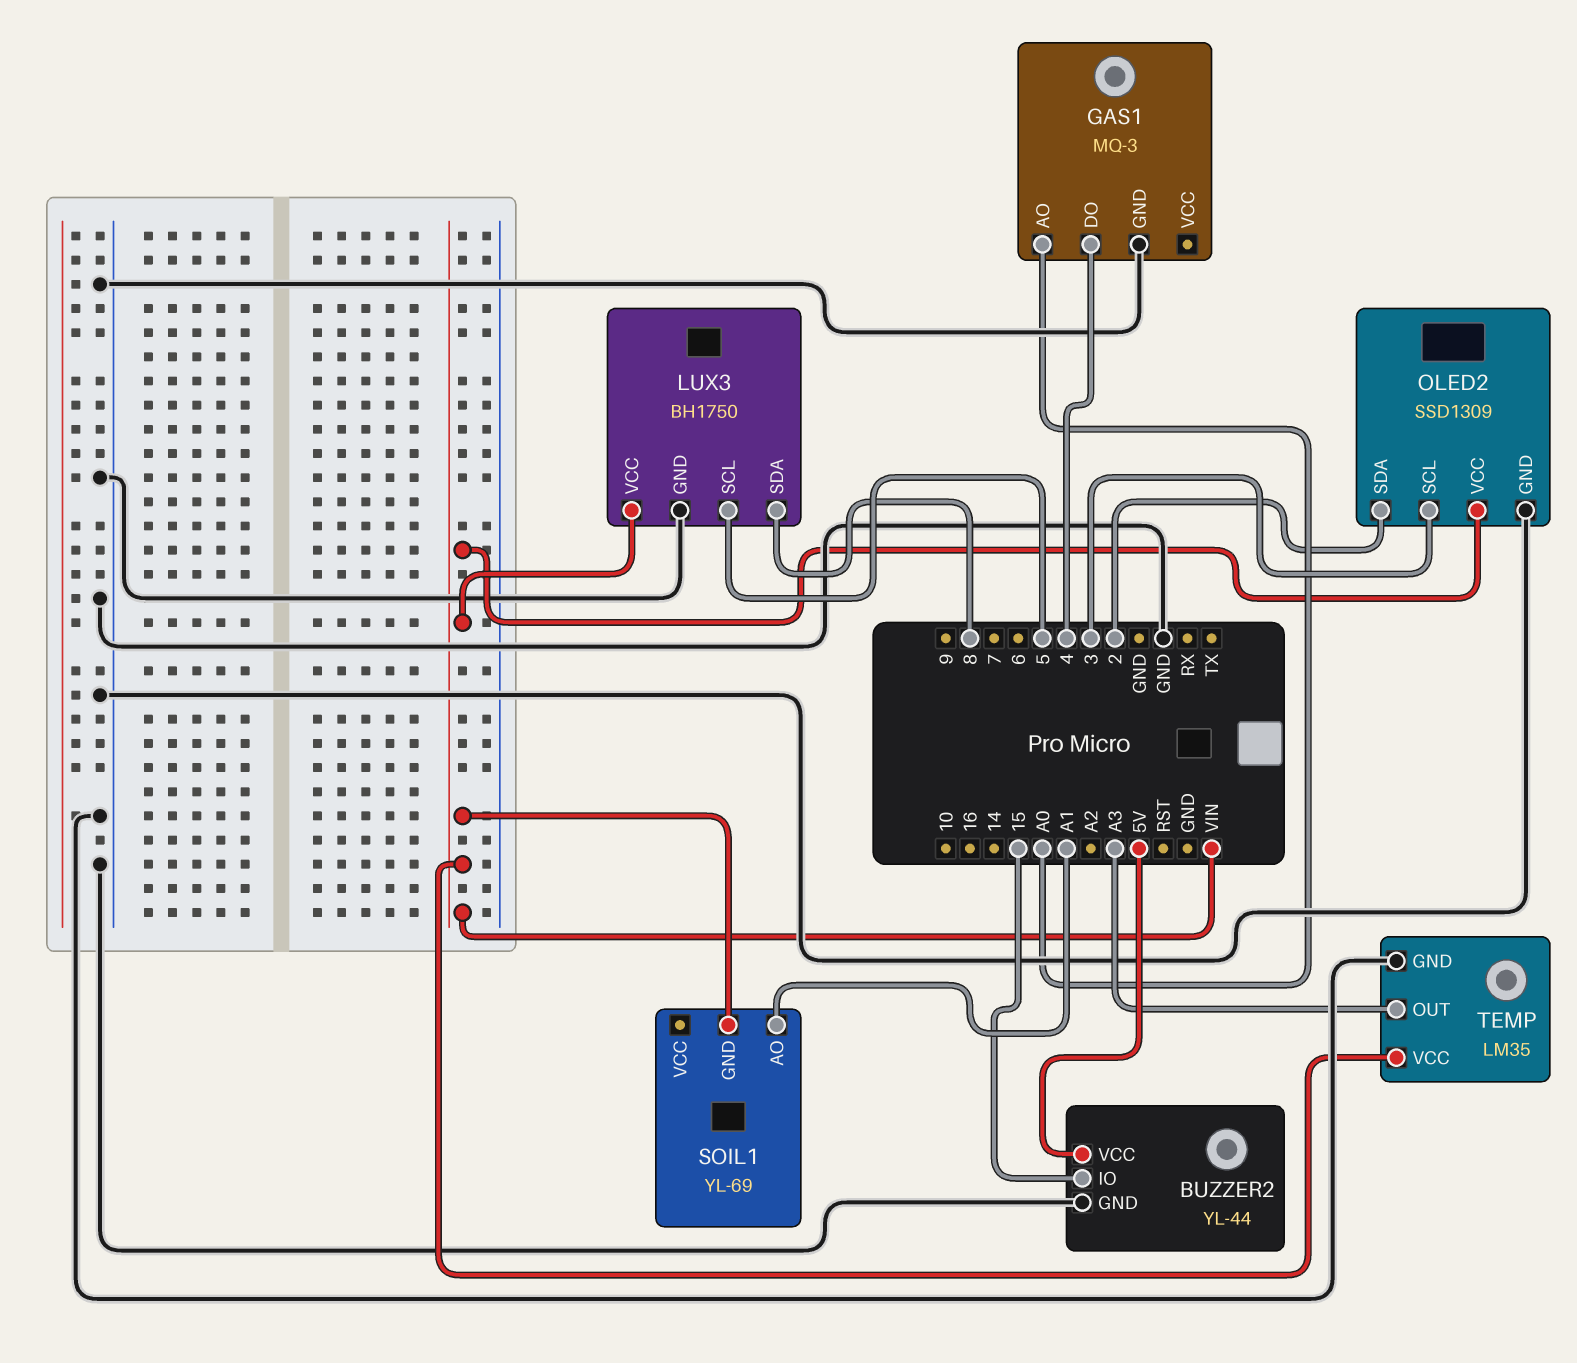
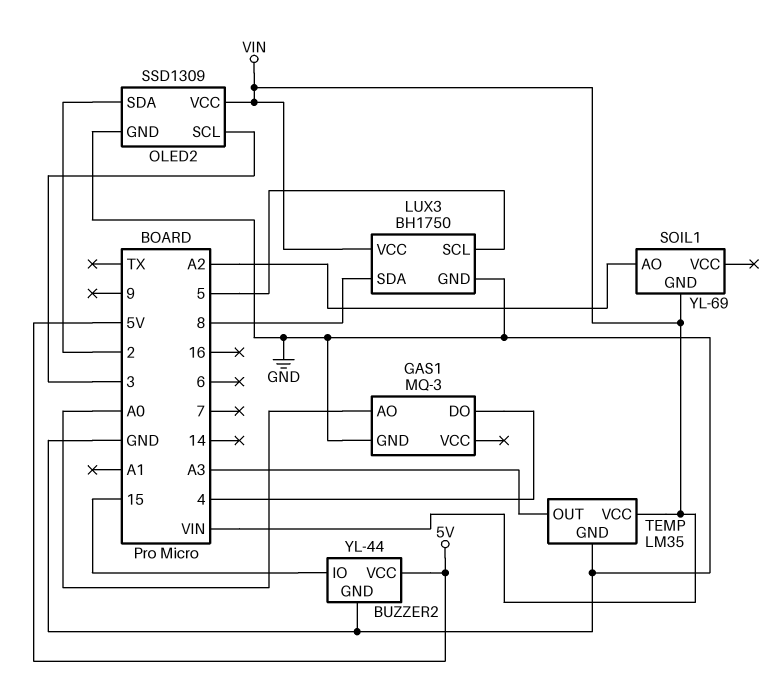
SOIL1 pin AO: A1 -> A2

